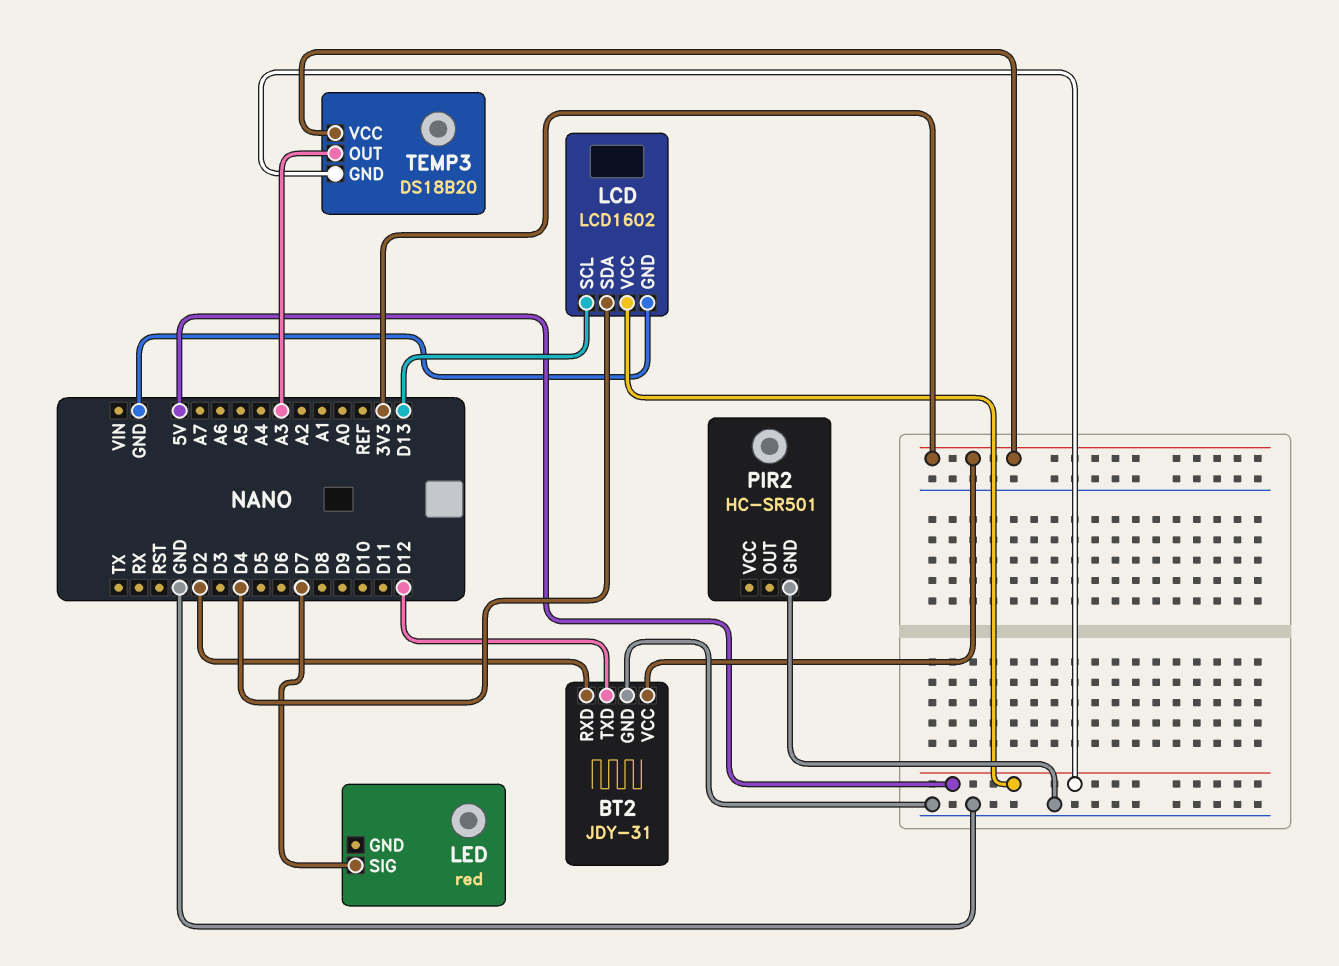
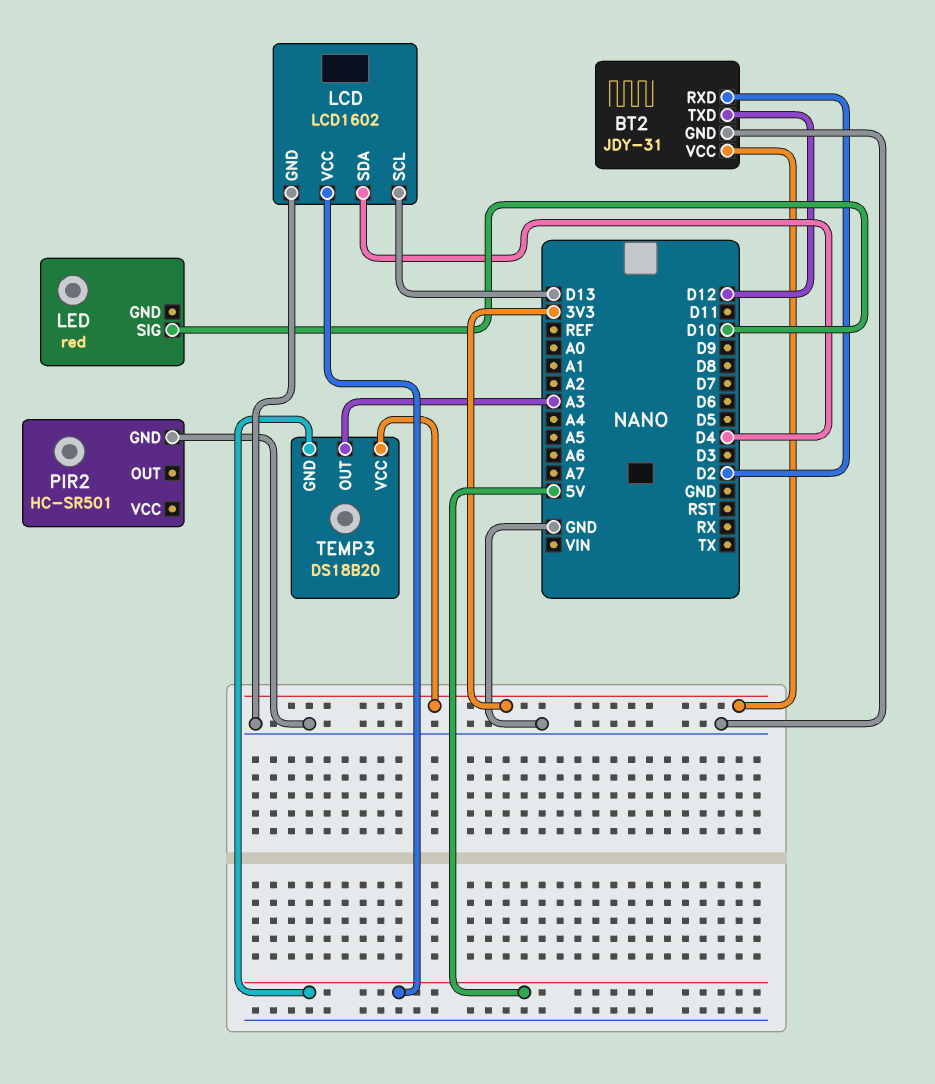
LED pin SIG: D7 -> D10

